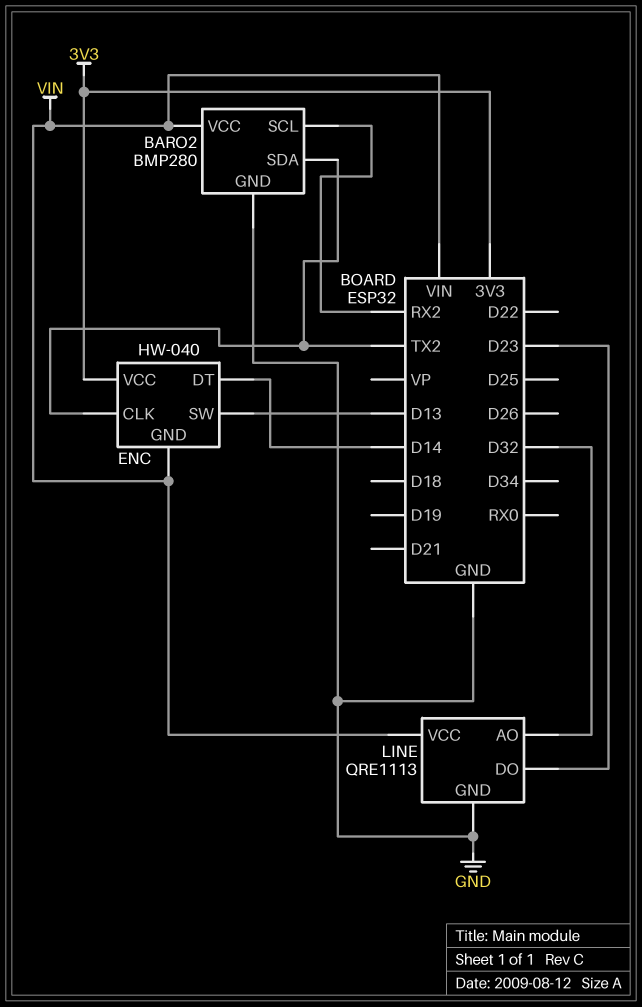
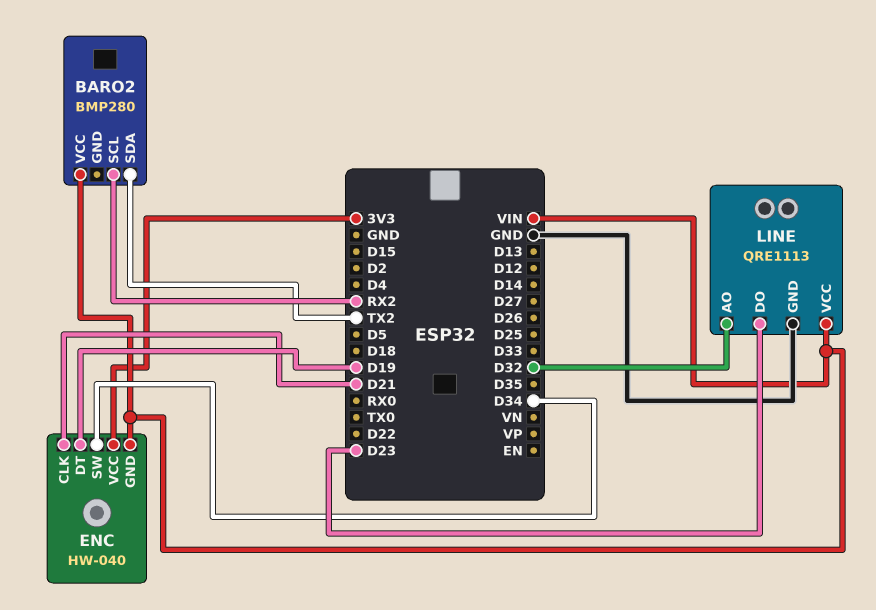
BARO2 pin GND: GND -> none
ENC pin CLK: TX2 -> D21
ENC pin DT: D14 -> D19
ENC pin SW: D13 -> D34

